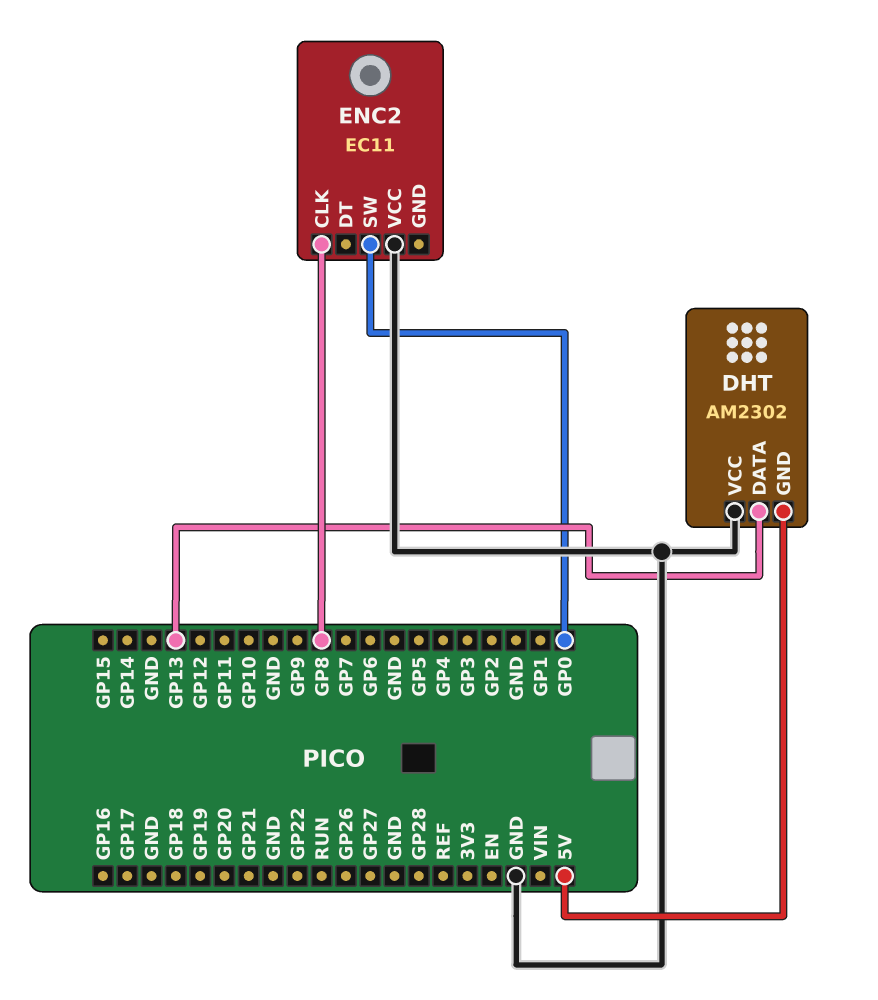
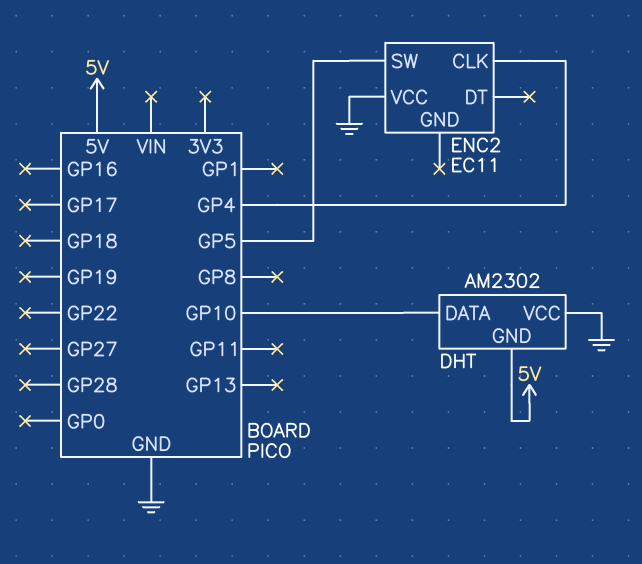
DHT pin DATA: GP13 -> GP10
ENC2 pin CLK: GP8 -> GP4
ENC2 pin SW: GP0 -> GP5

